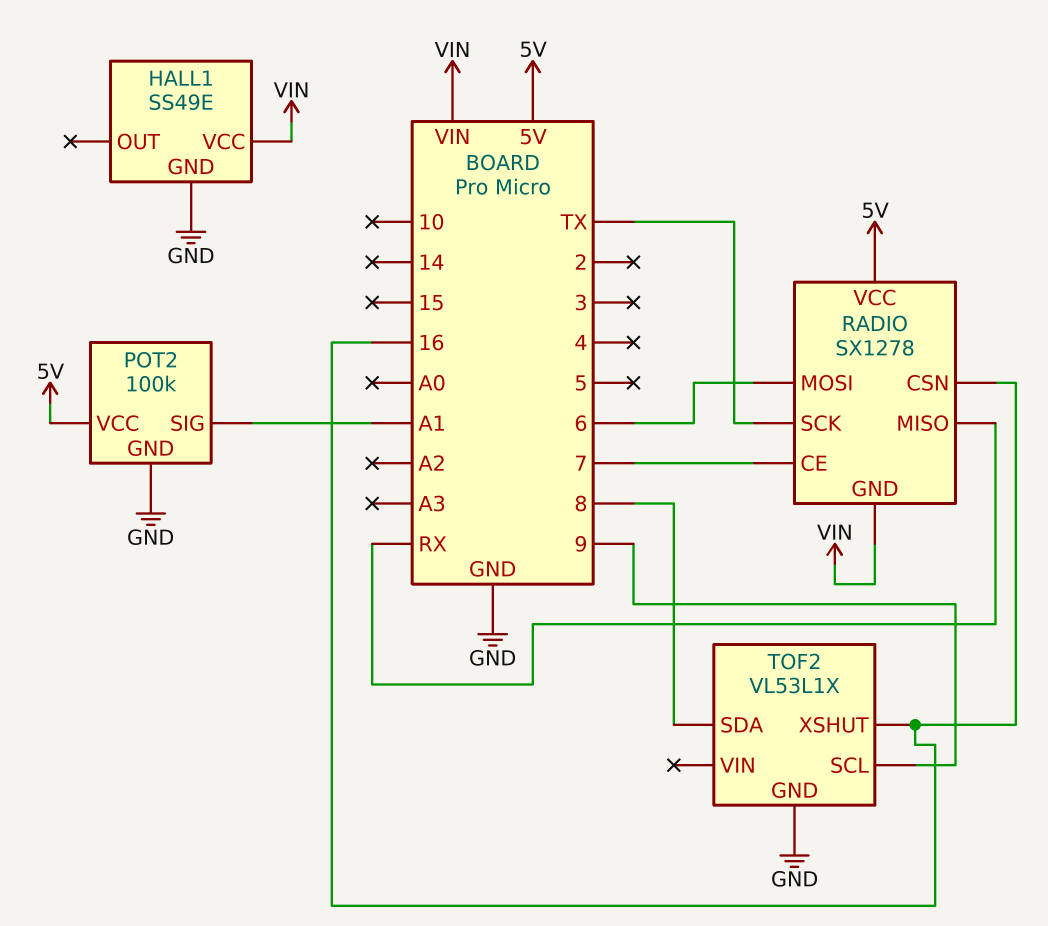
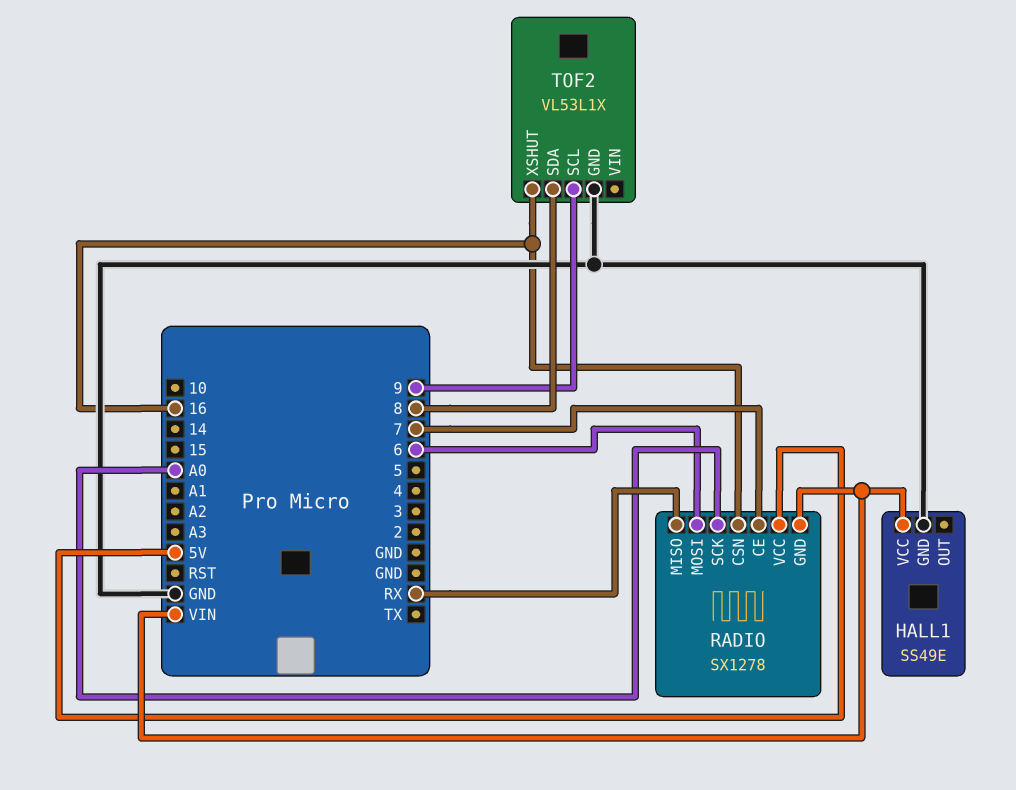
POT2: 100k -> none
POT2 pin GND: GND -> none
POT2 pin SIG: A1 -> none
POT2 pin VCC: 5V -> none
RADIO pin SCK: TX -> A0

